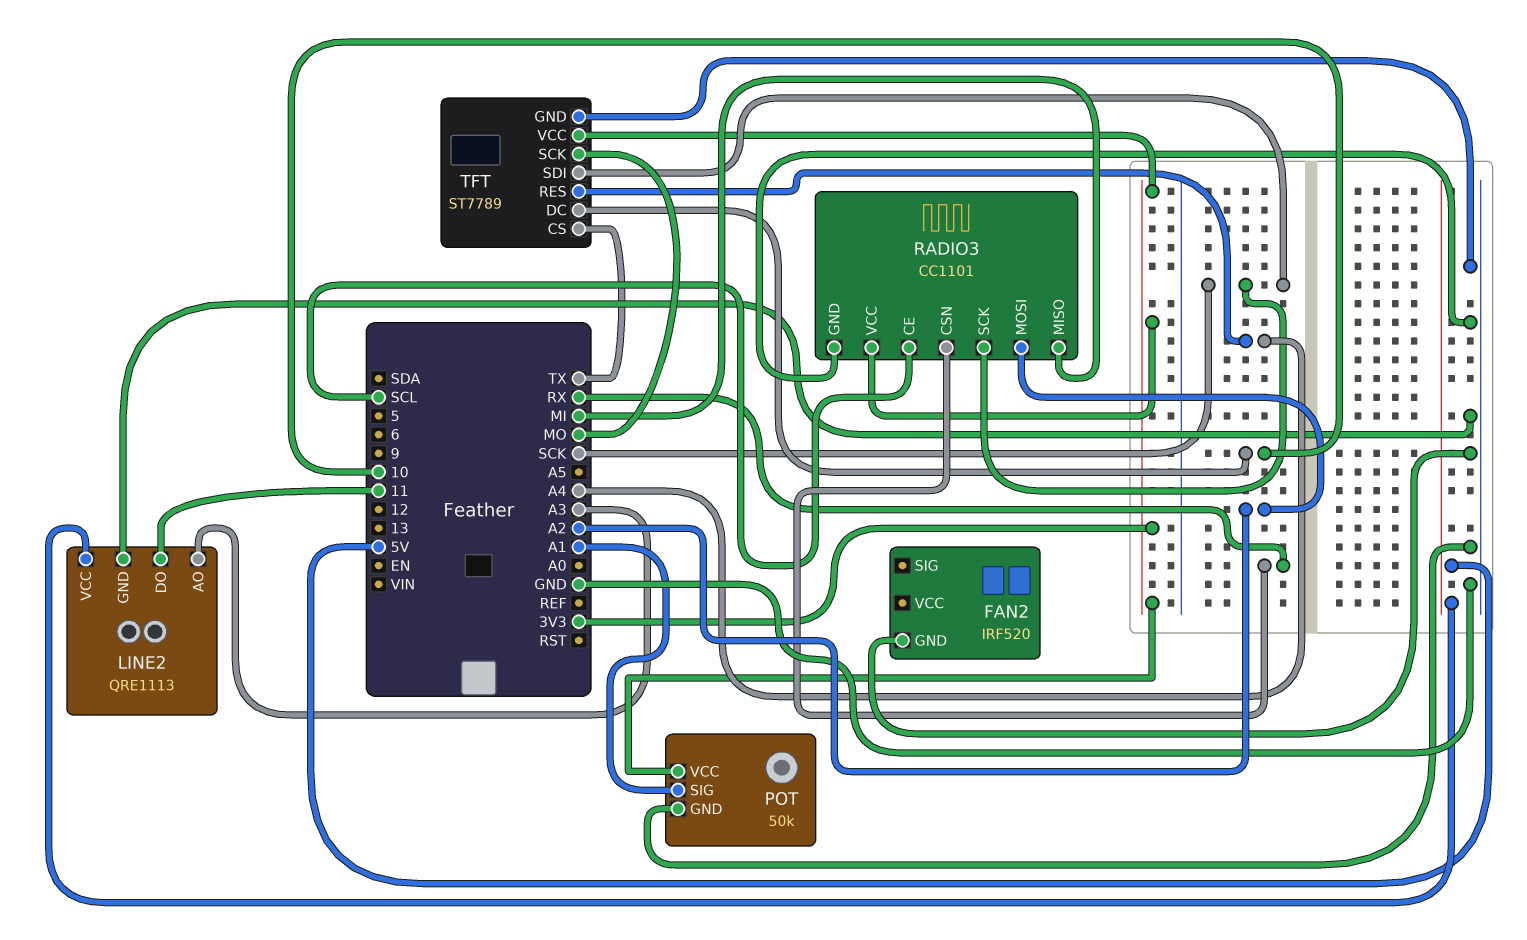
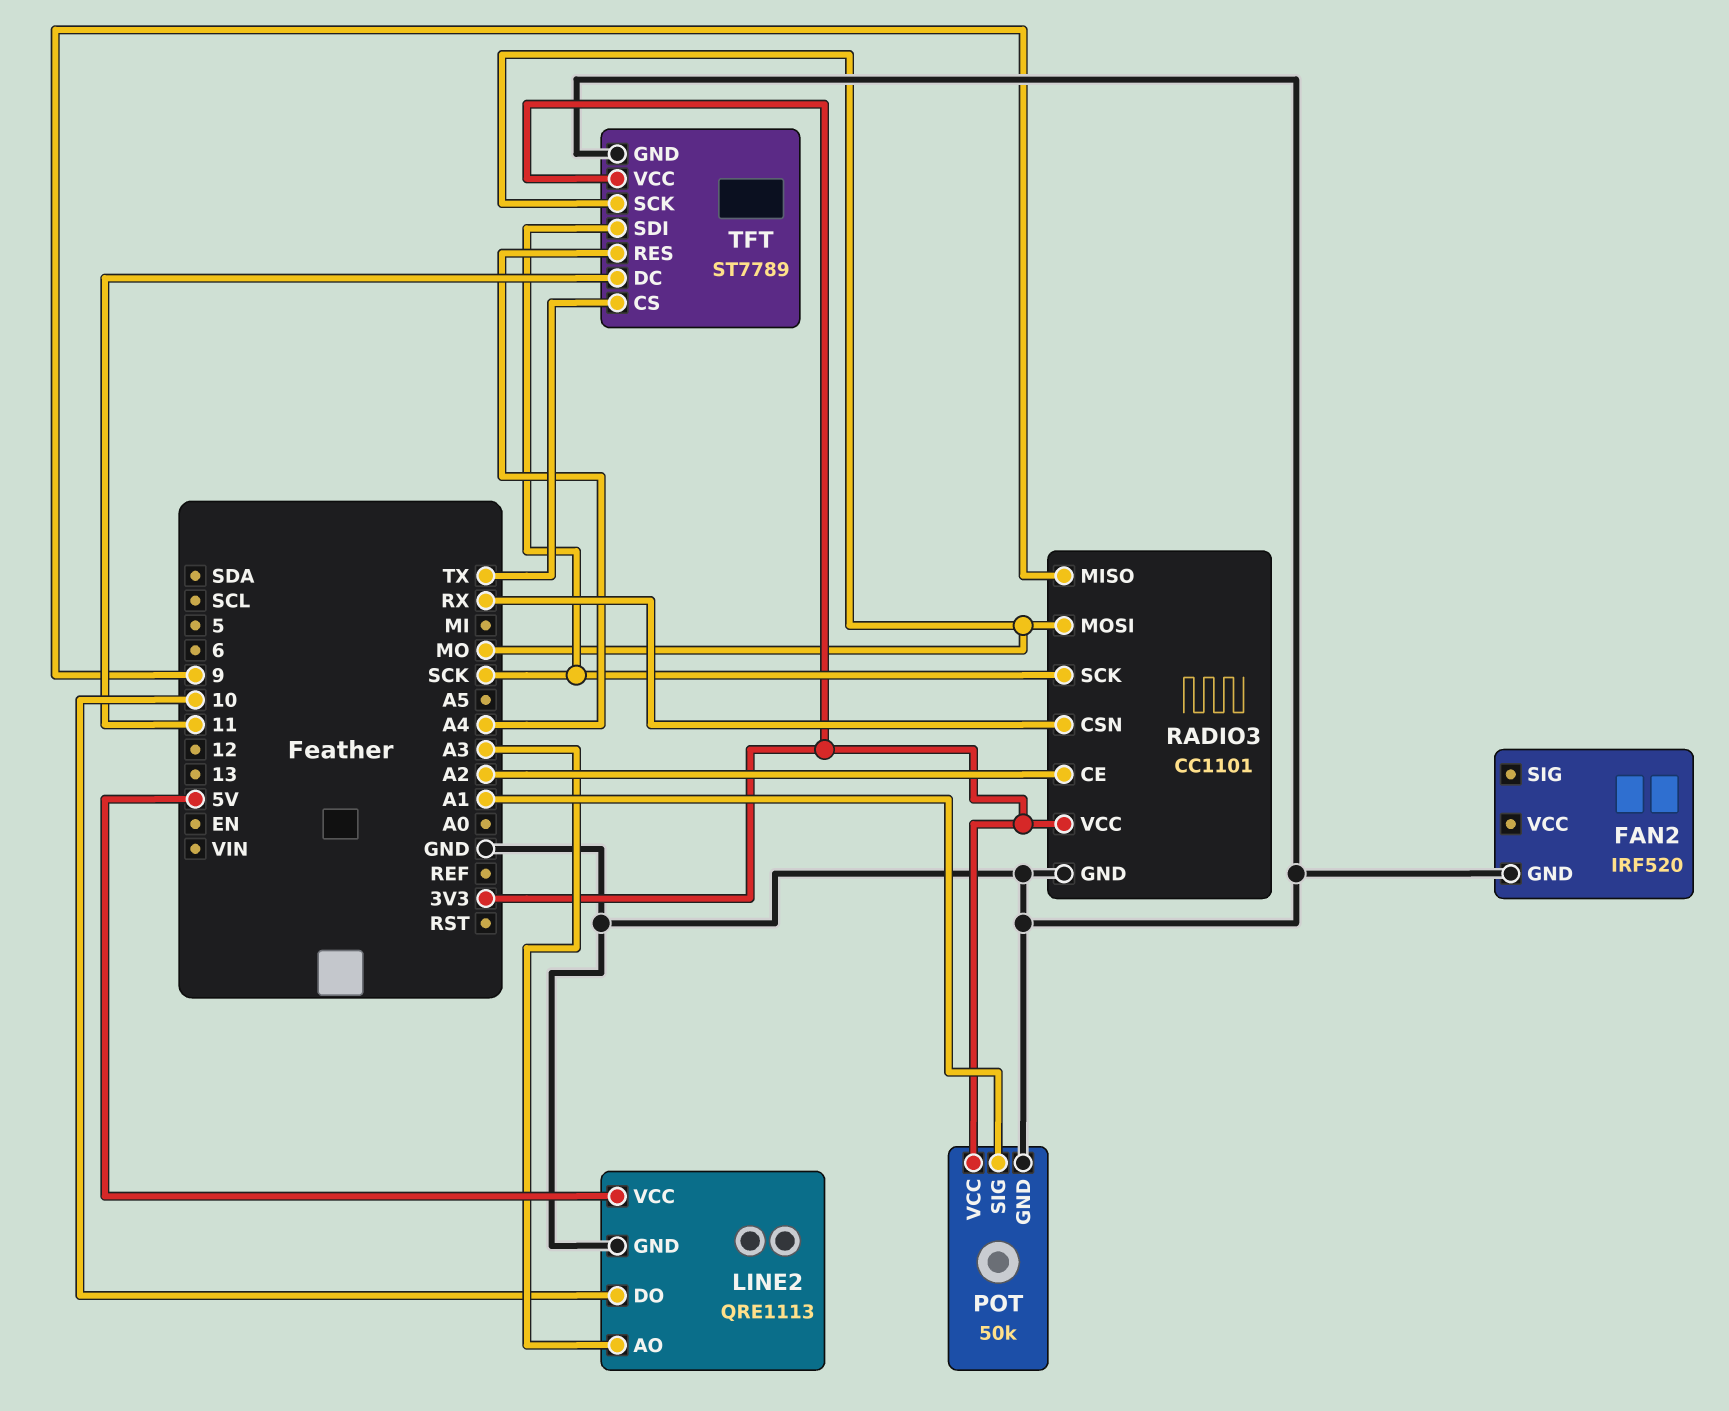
LINE2 pin DO: 11 -> 10
RADIO3 pin CE: SCL -> A2
RADIO3 pin MISO: MI -> 9
RADIO3 pin MOSI: A2 -> MO
TFT pin DC: 10 -> 11

